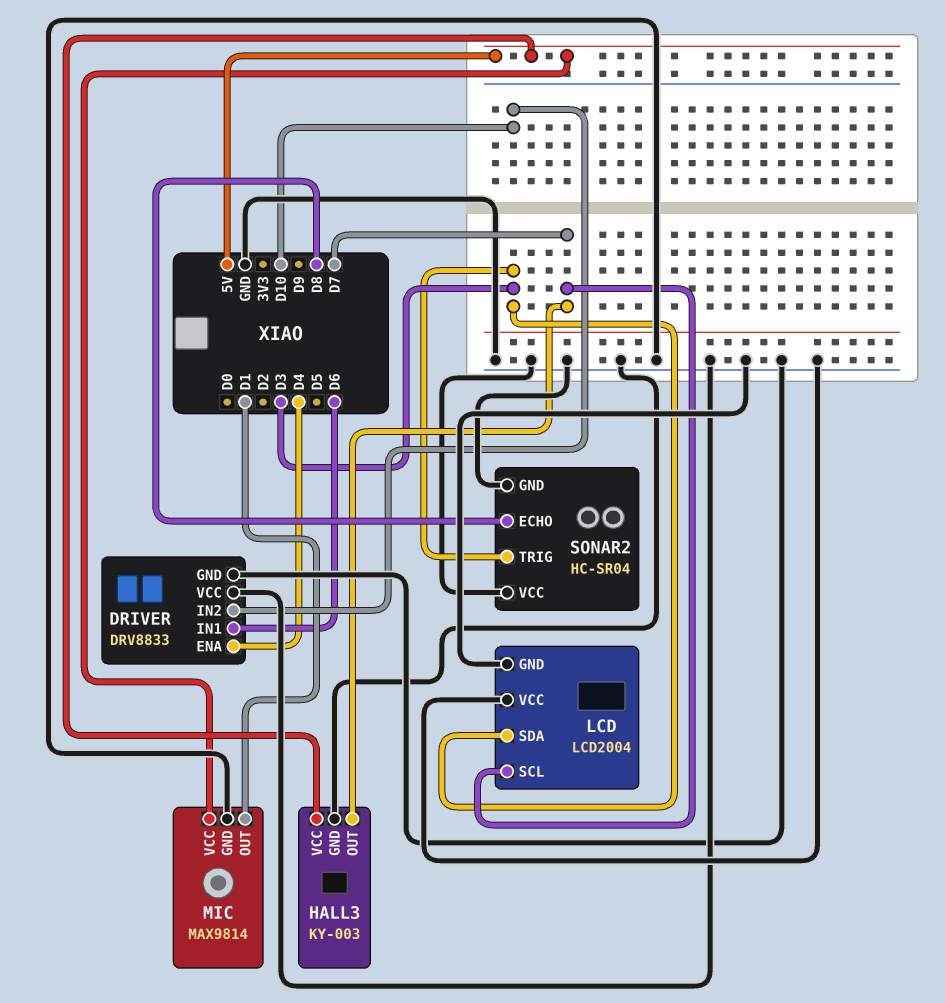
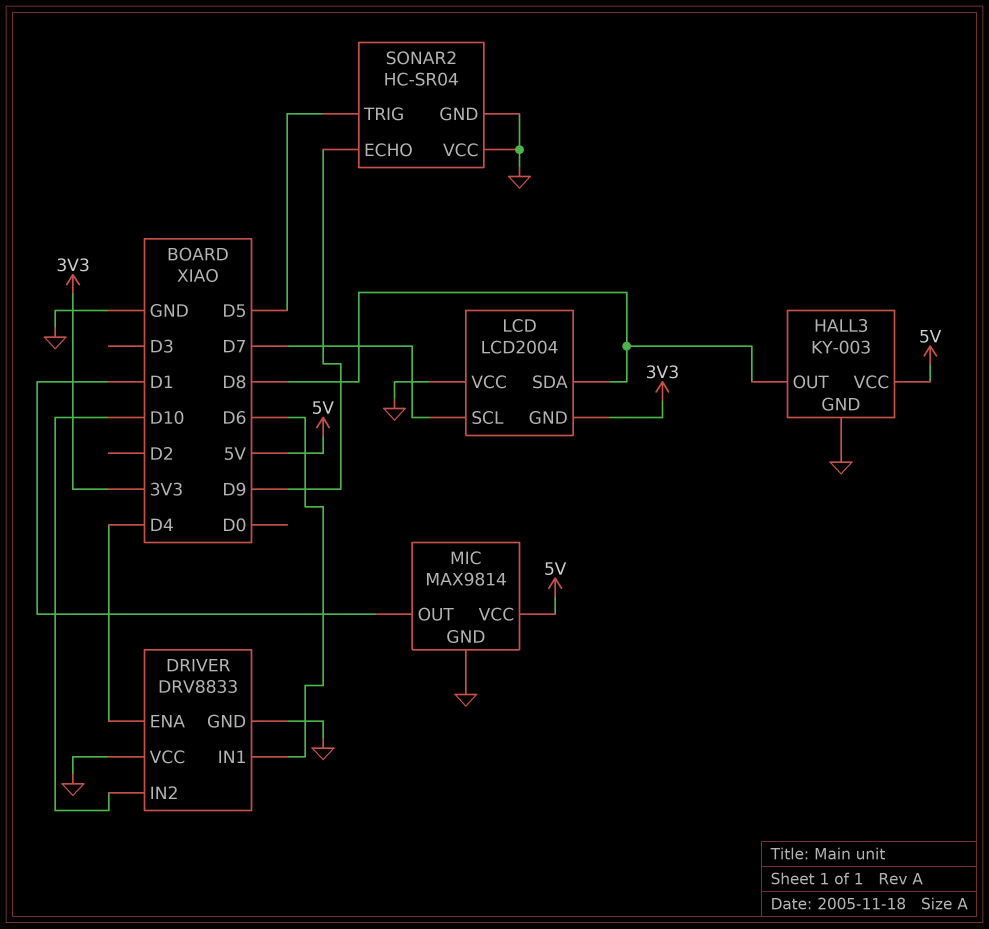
HALL3 pin OUT: D7 -> D8
LCD pin GND: GND -> 3V3
LCD pin SDA: D3 -> D8
SONAR2 pin ECHO: D8 -> D9
SONAR2 pin TRIG: D3 -> D5

